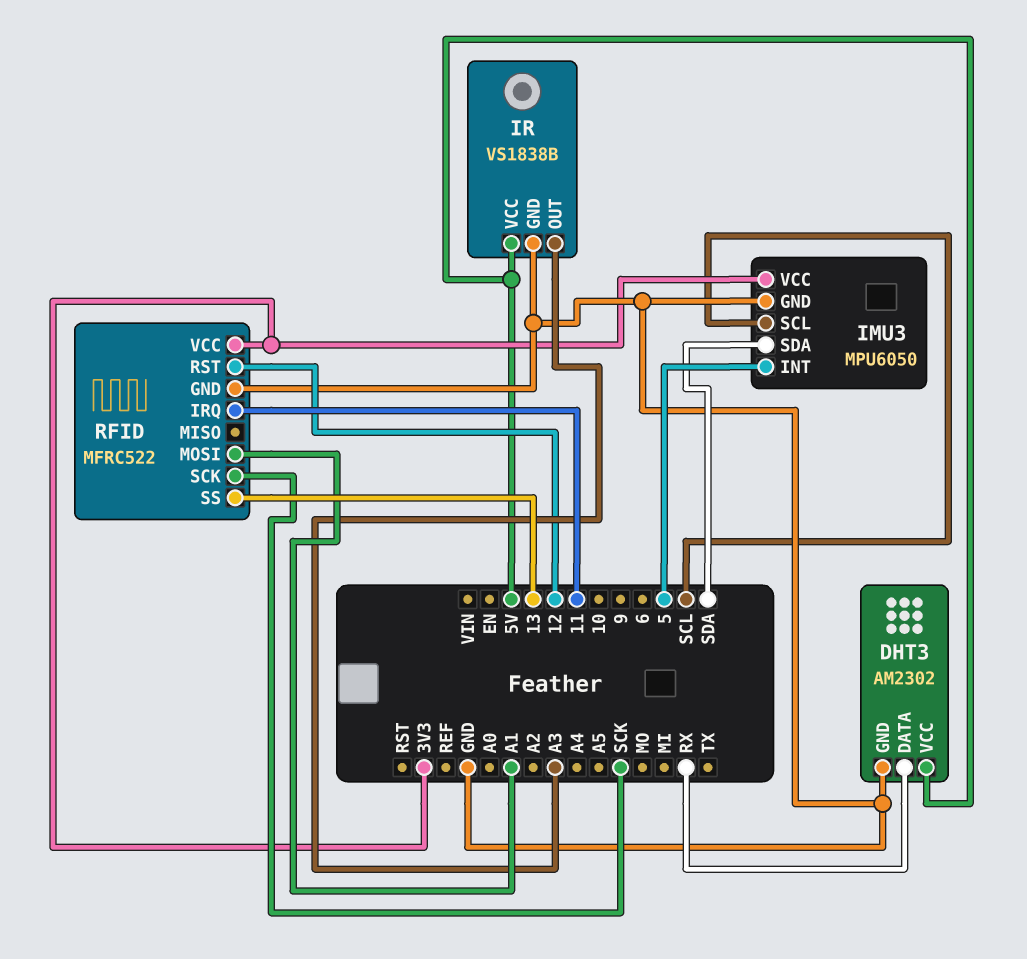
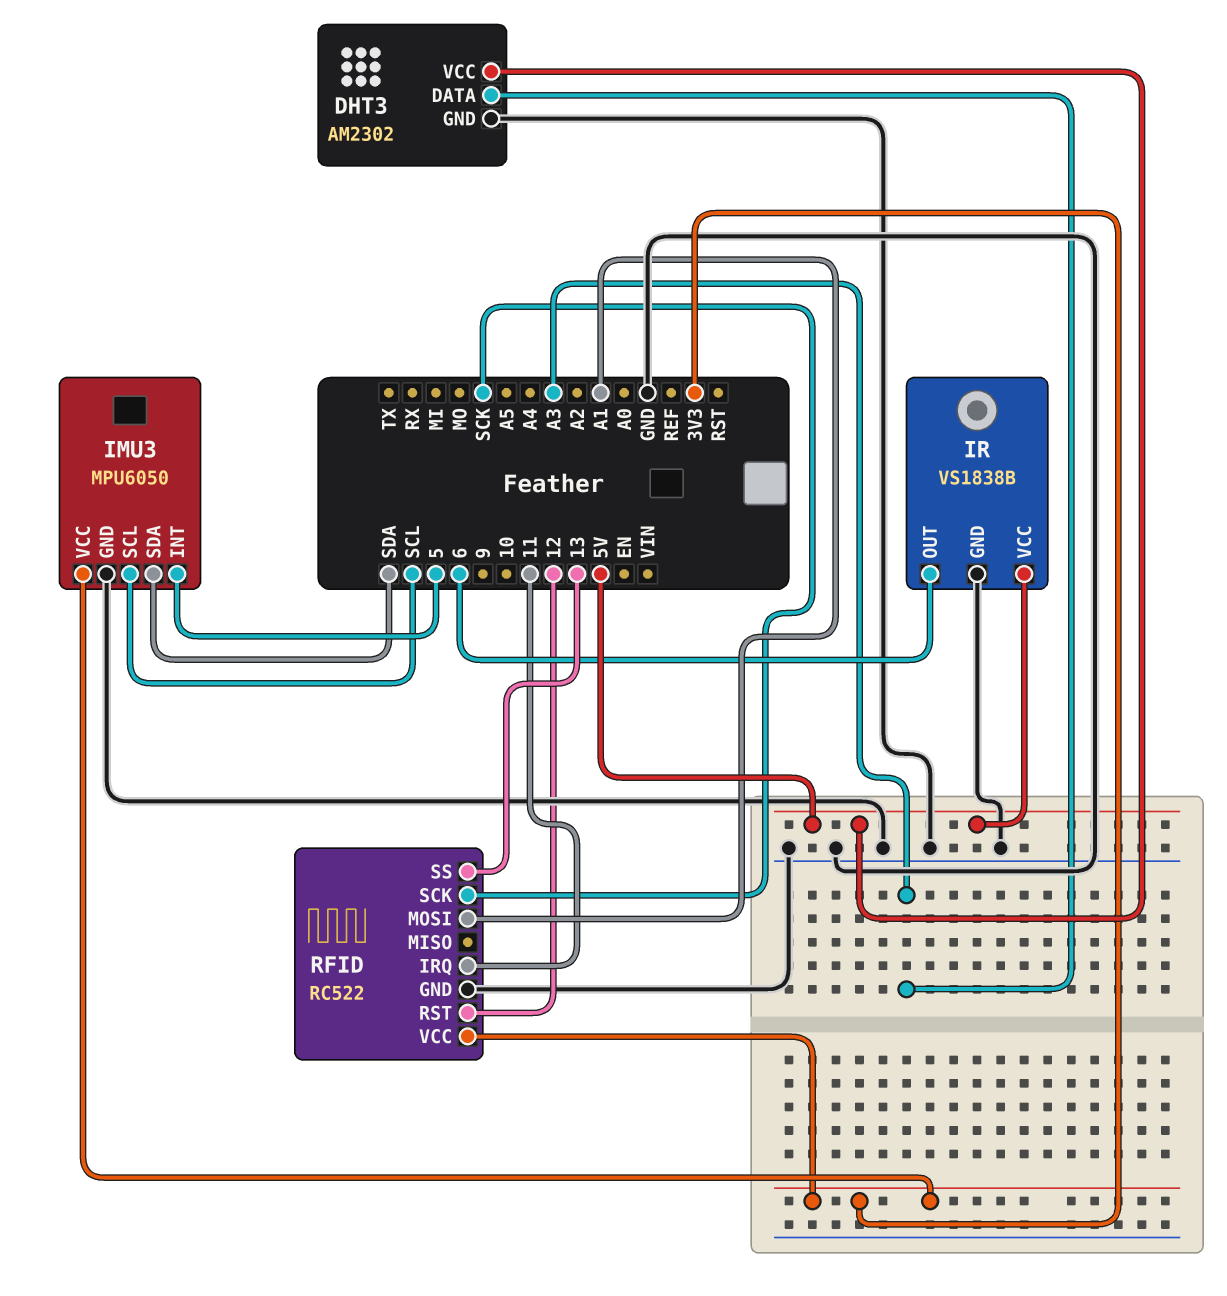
DHT3 pin DATA: RX -> A3
IR pin OUT: A3 -> 6
RFID: MFRC522 -> RC522

